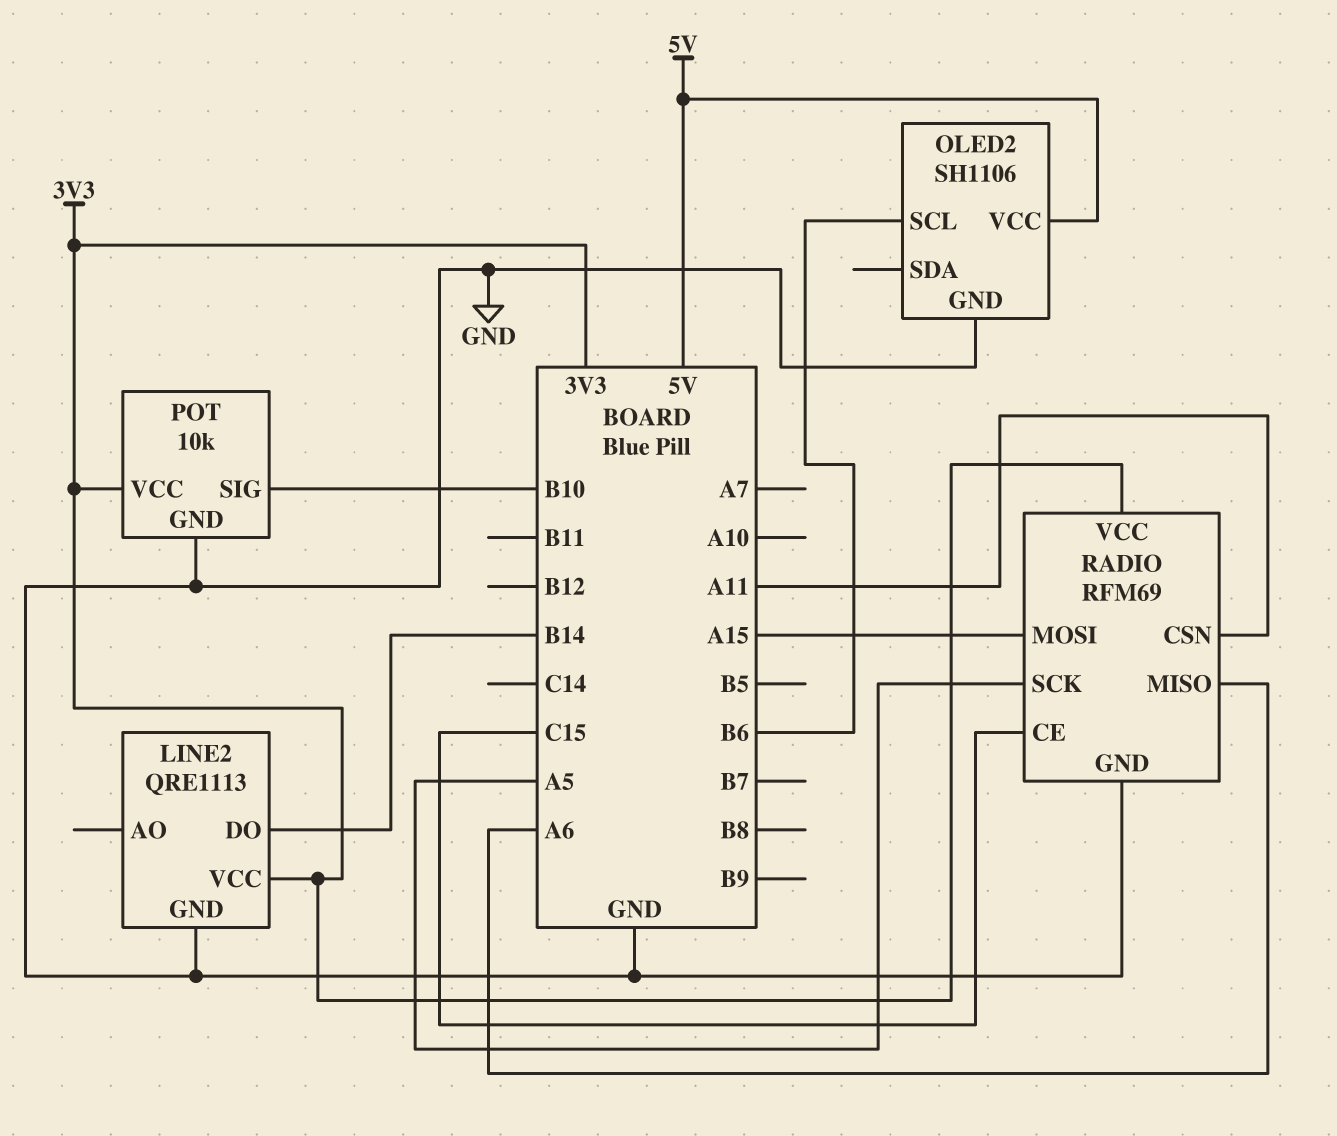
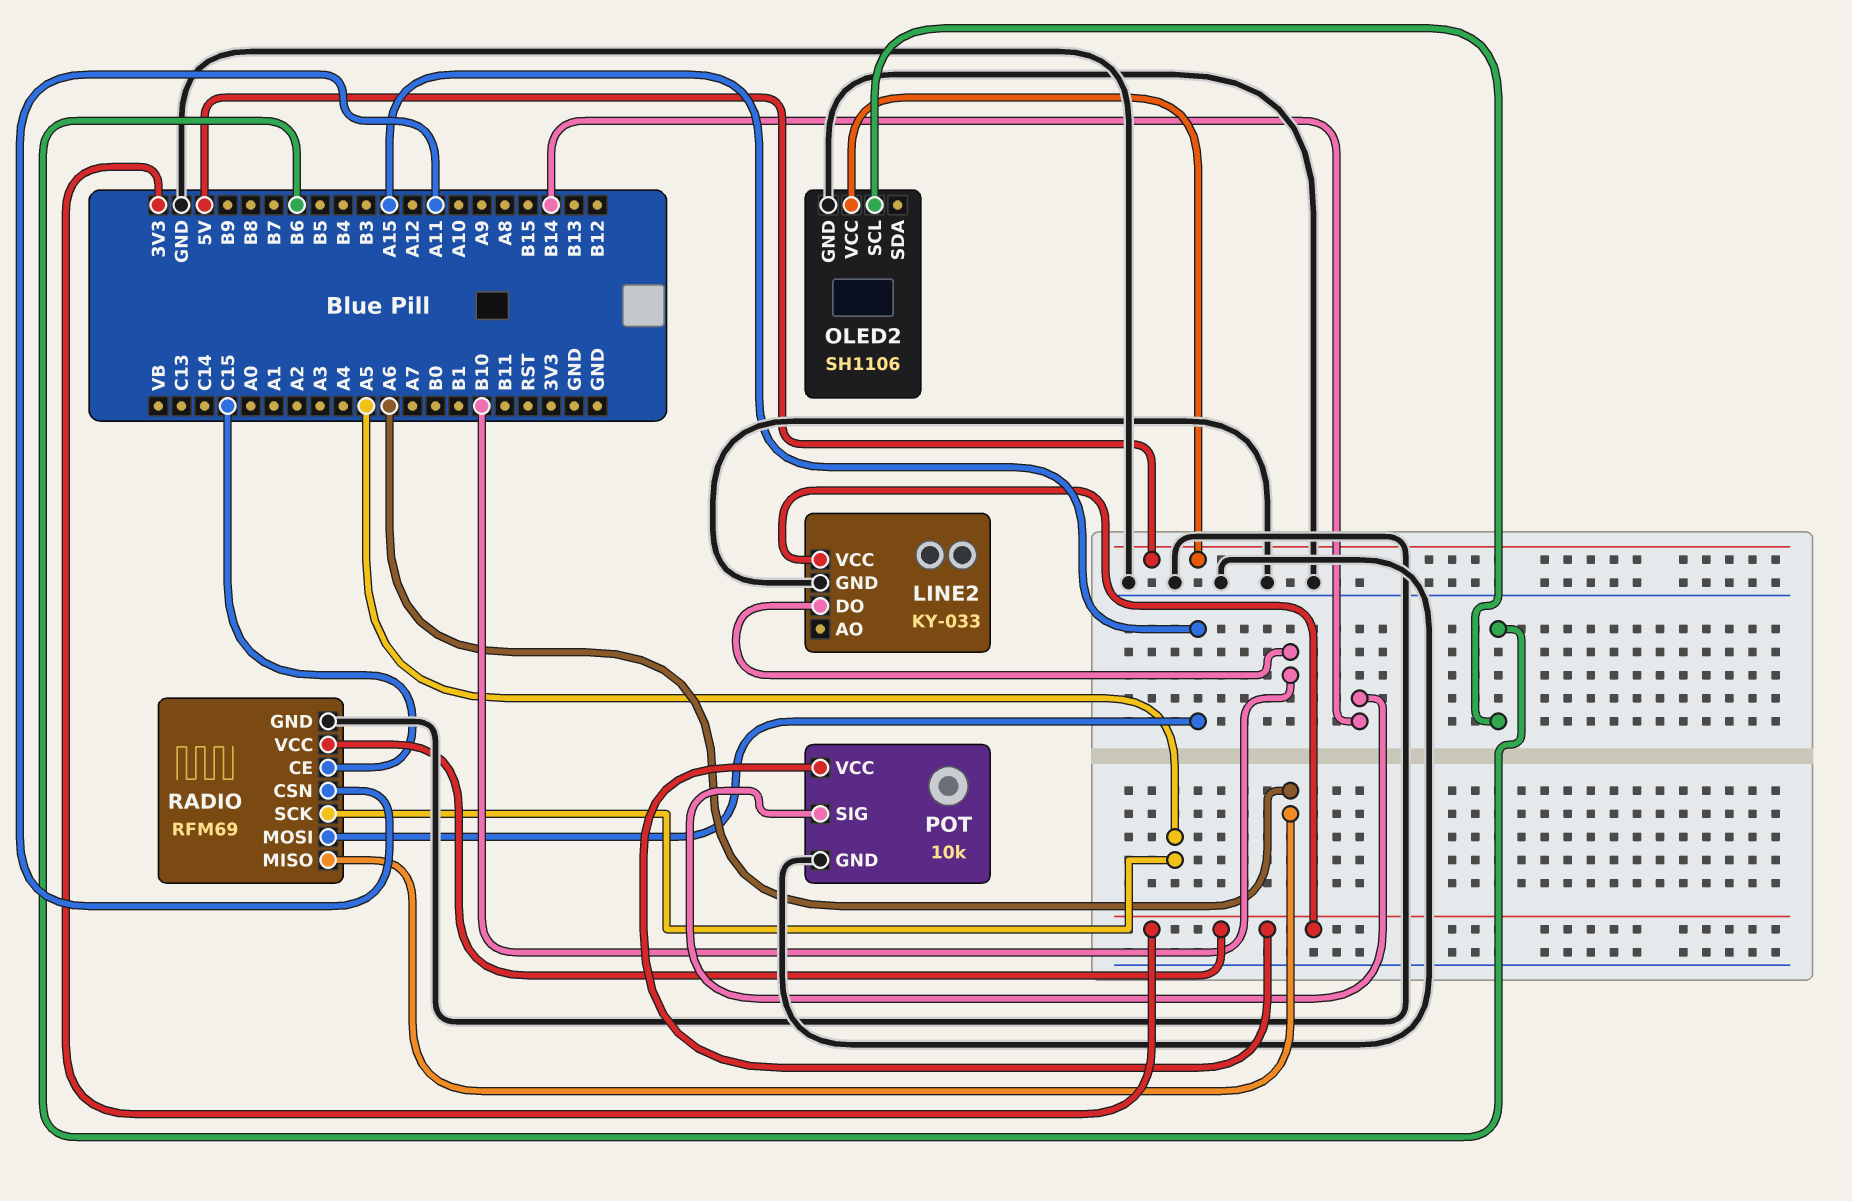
LINE2: QRE1113 -> KY-033
LINE2 pin DO: B14 -> B10
POT pin SIG: B10 -> B14

